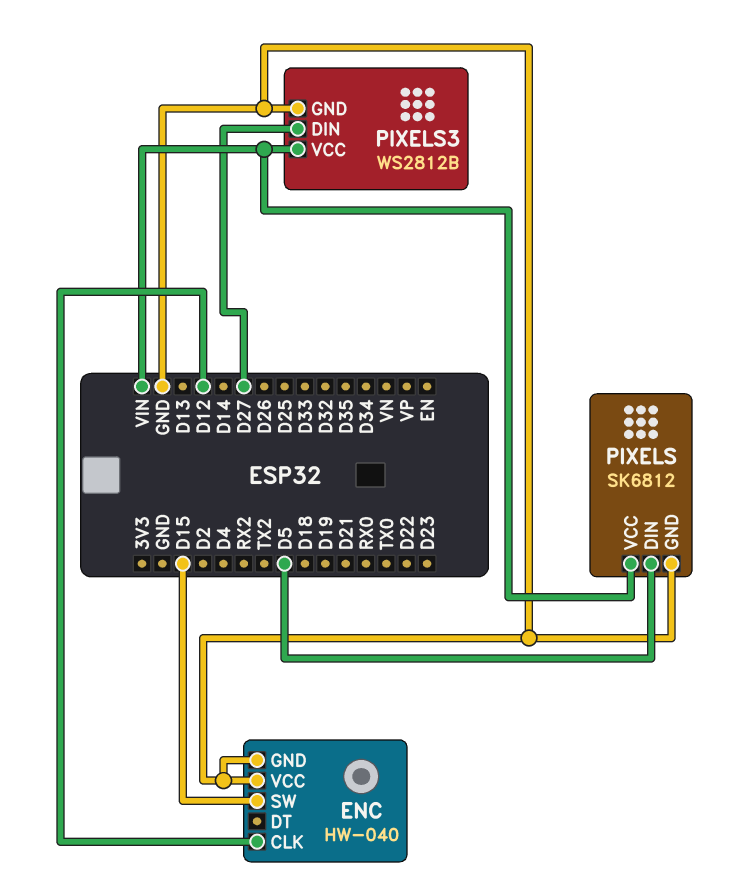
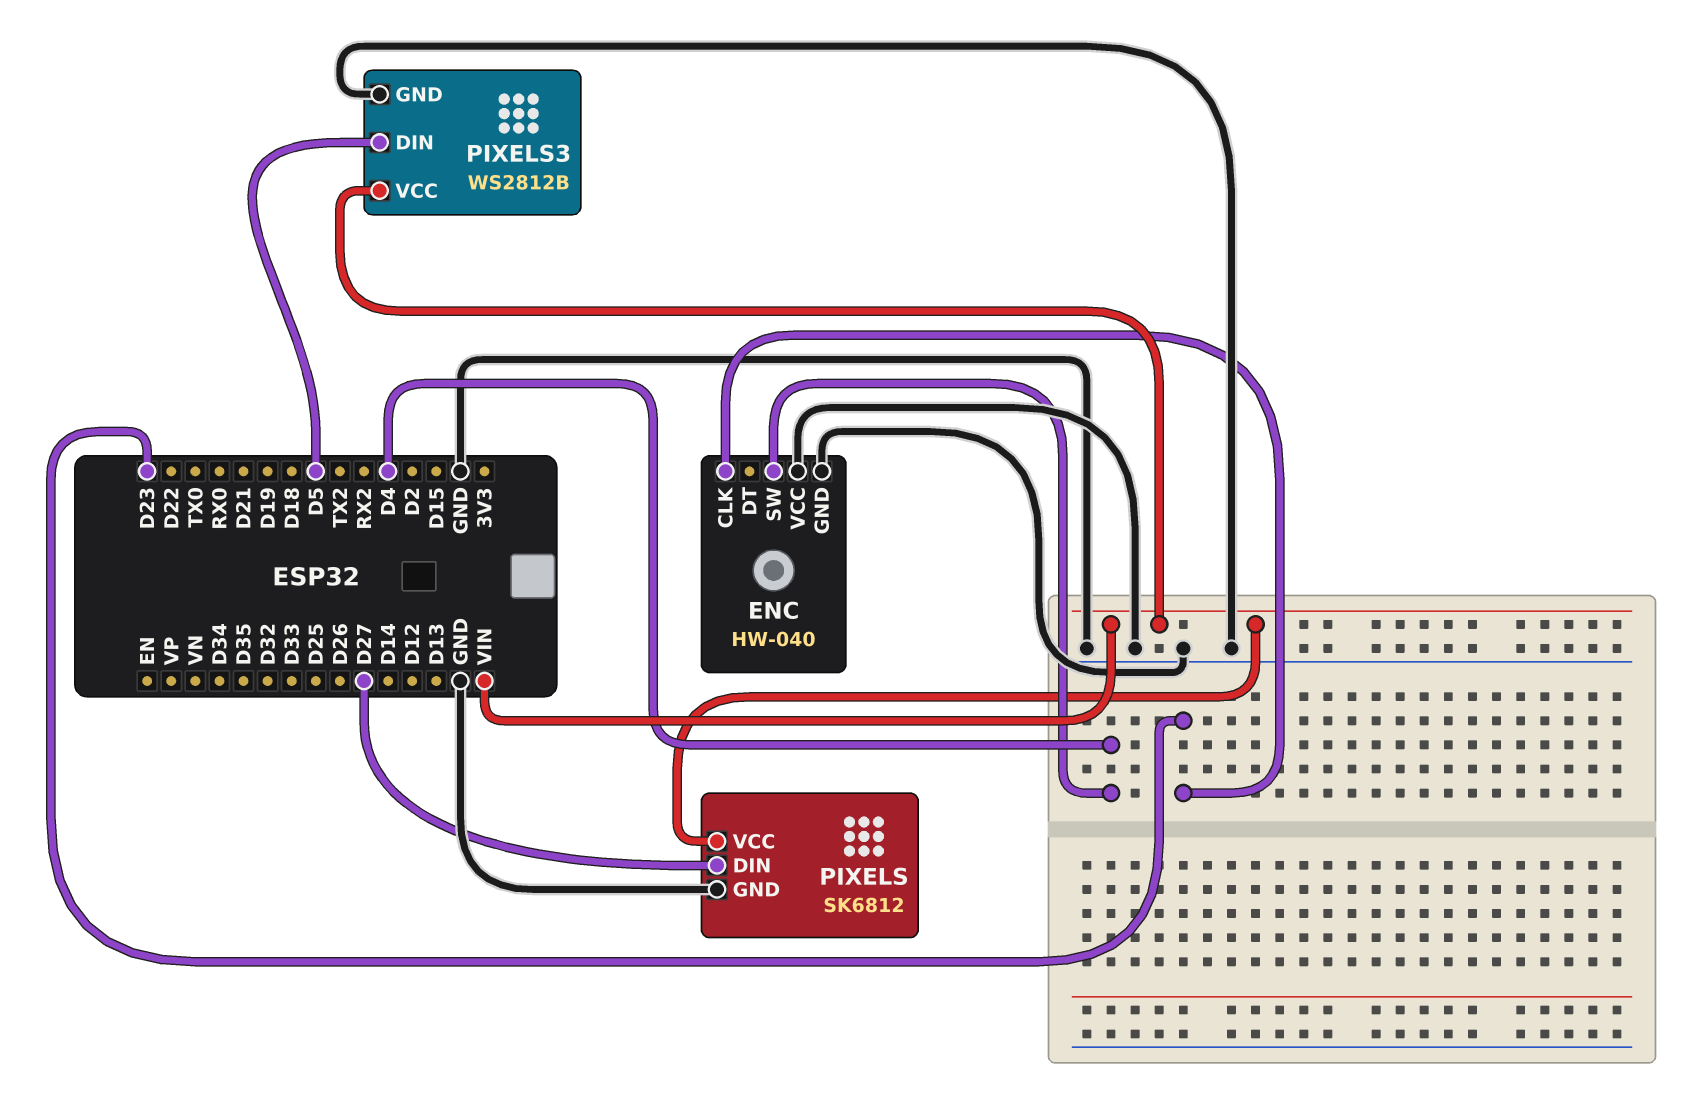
ENC pin CLK: D12 -> D23
ENC pin SW: D15 -> D4
PIXELS pin DIN: D5 -> D27
PIXELS3 pin DIN: D27 -> D5

